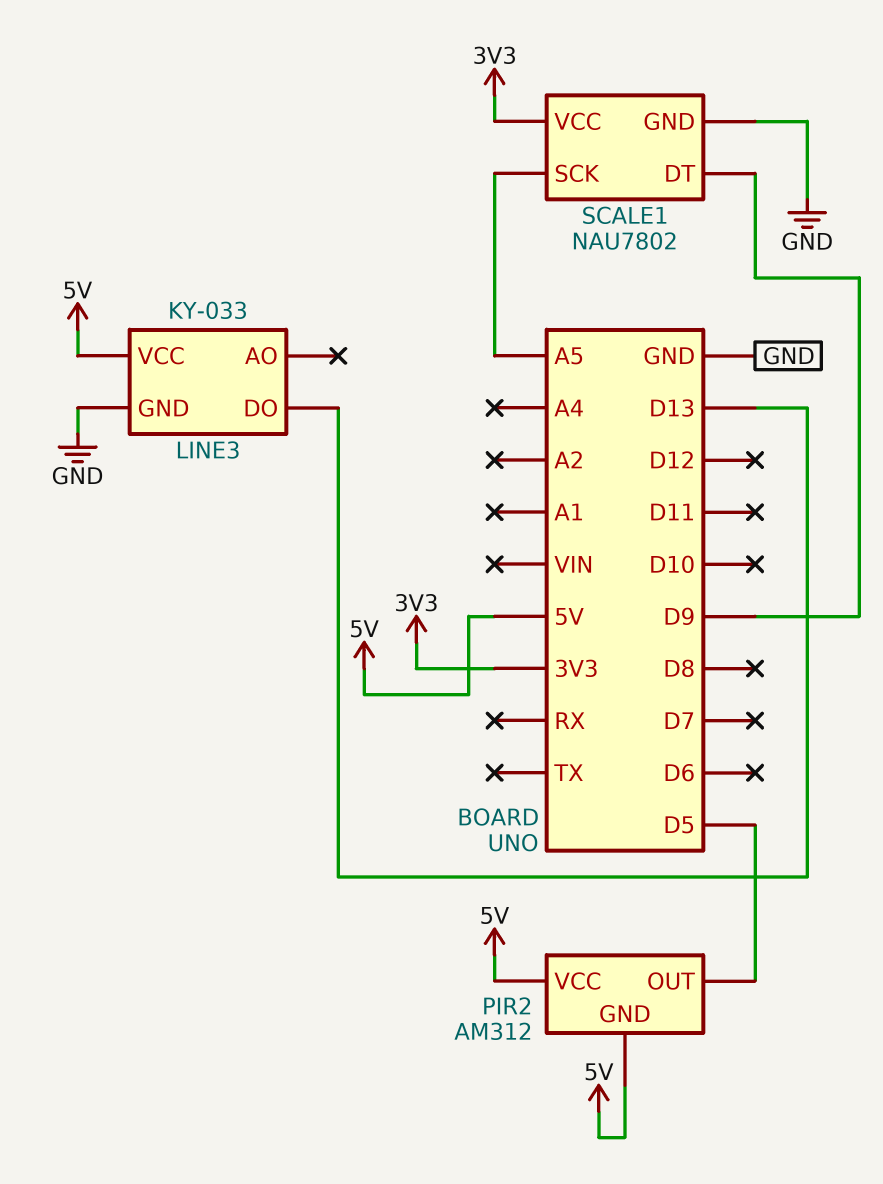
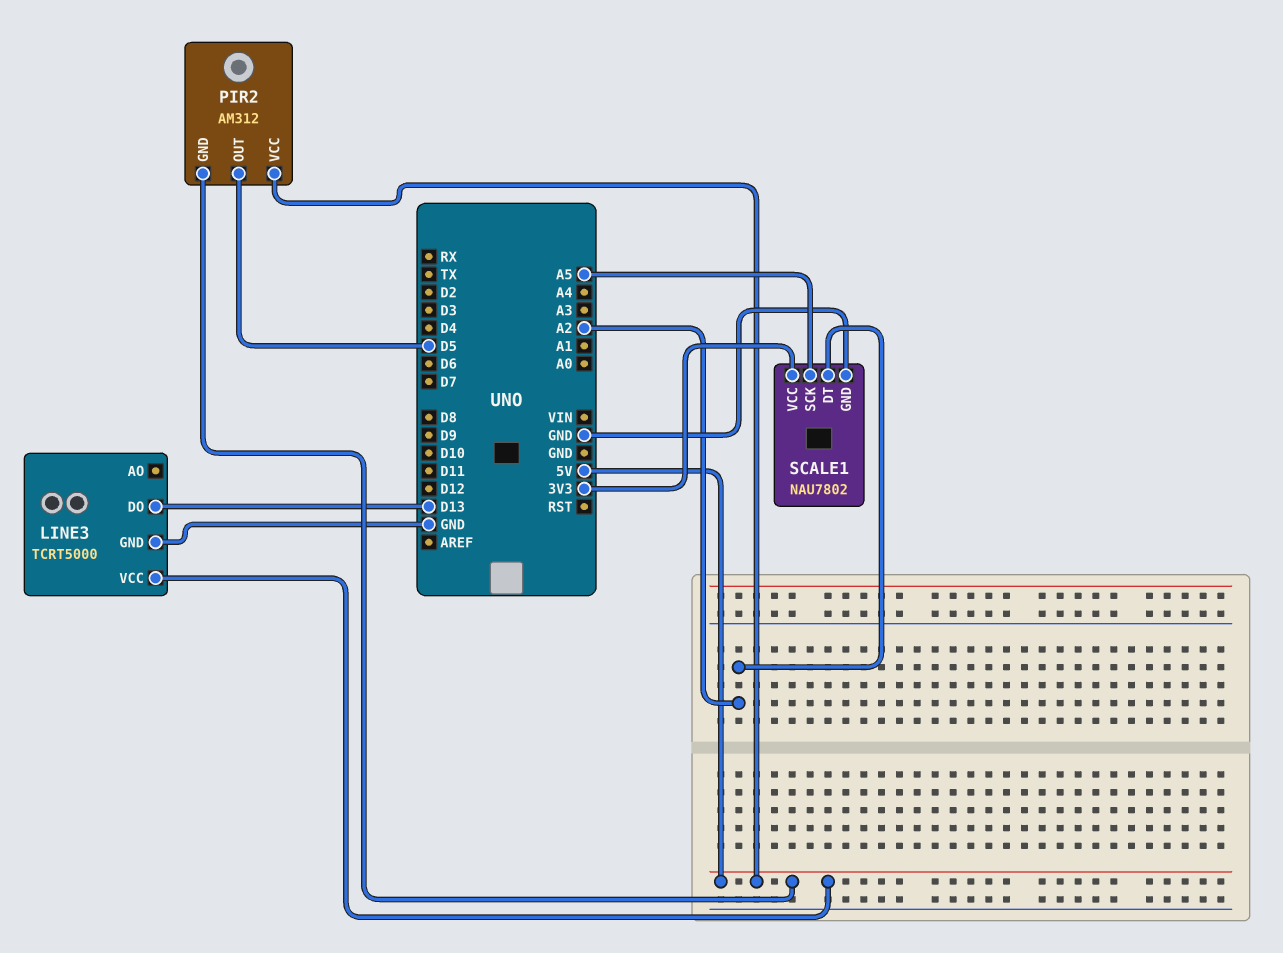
LINE3: KY-033 -> TCRT5000
SCALE1 pin DT: D9 -> A2

